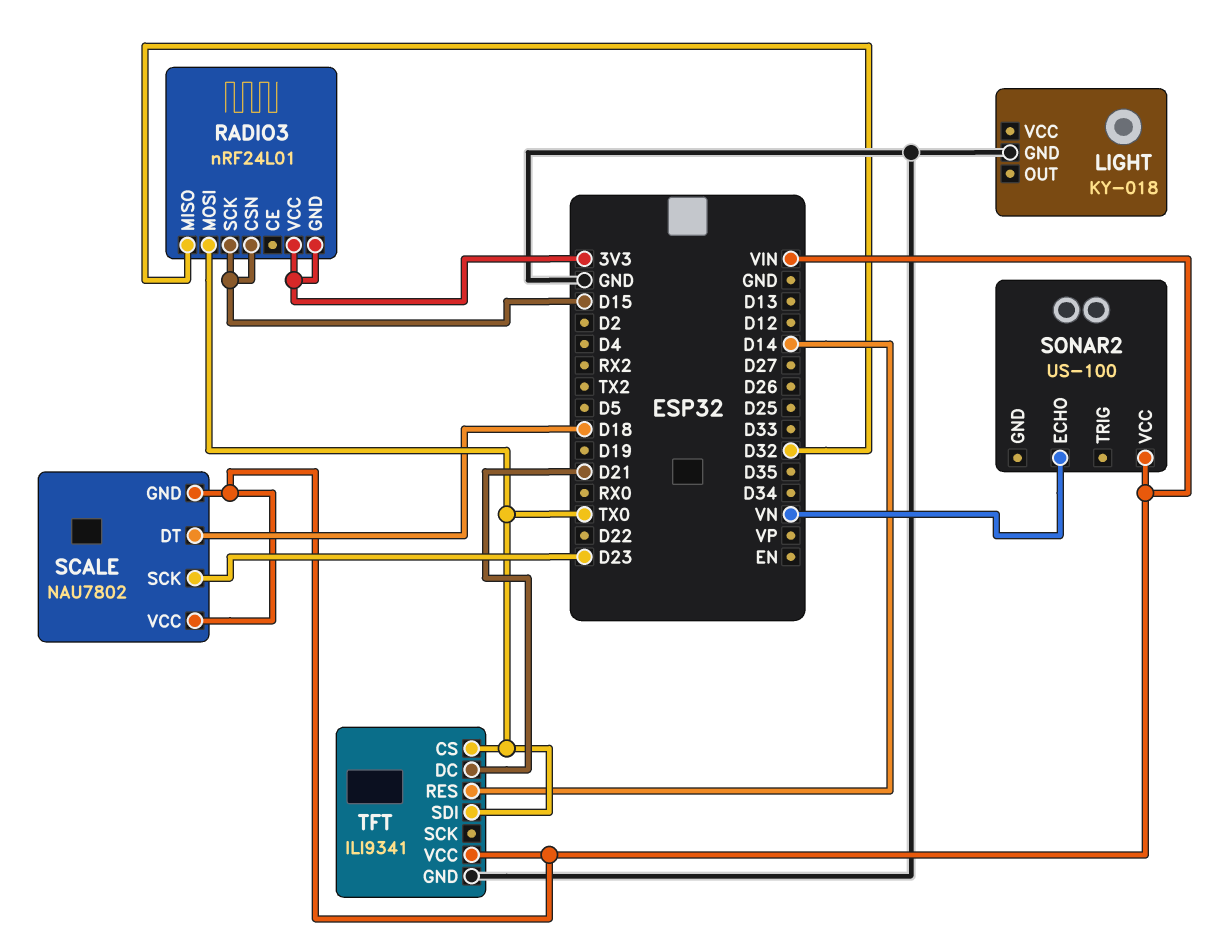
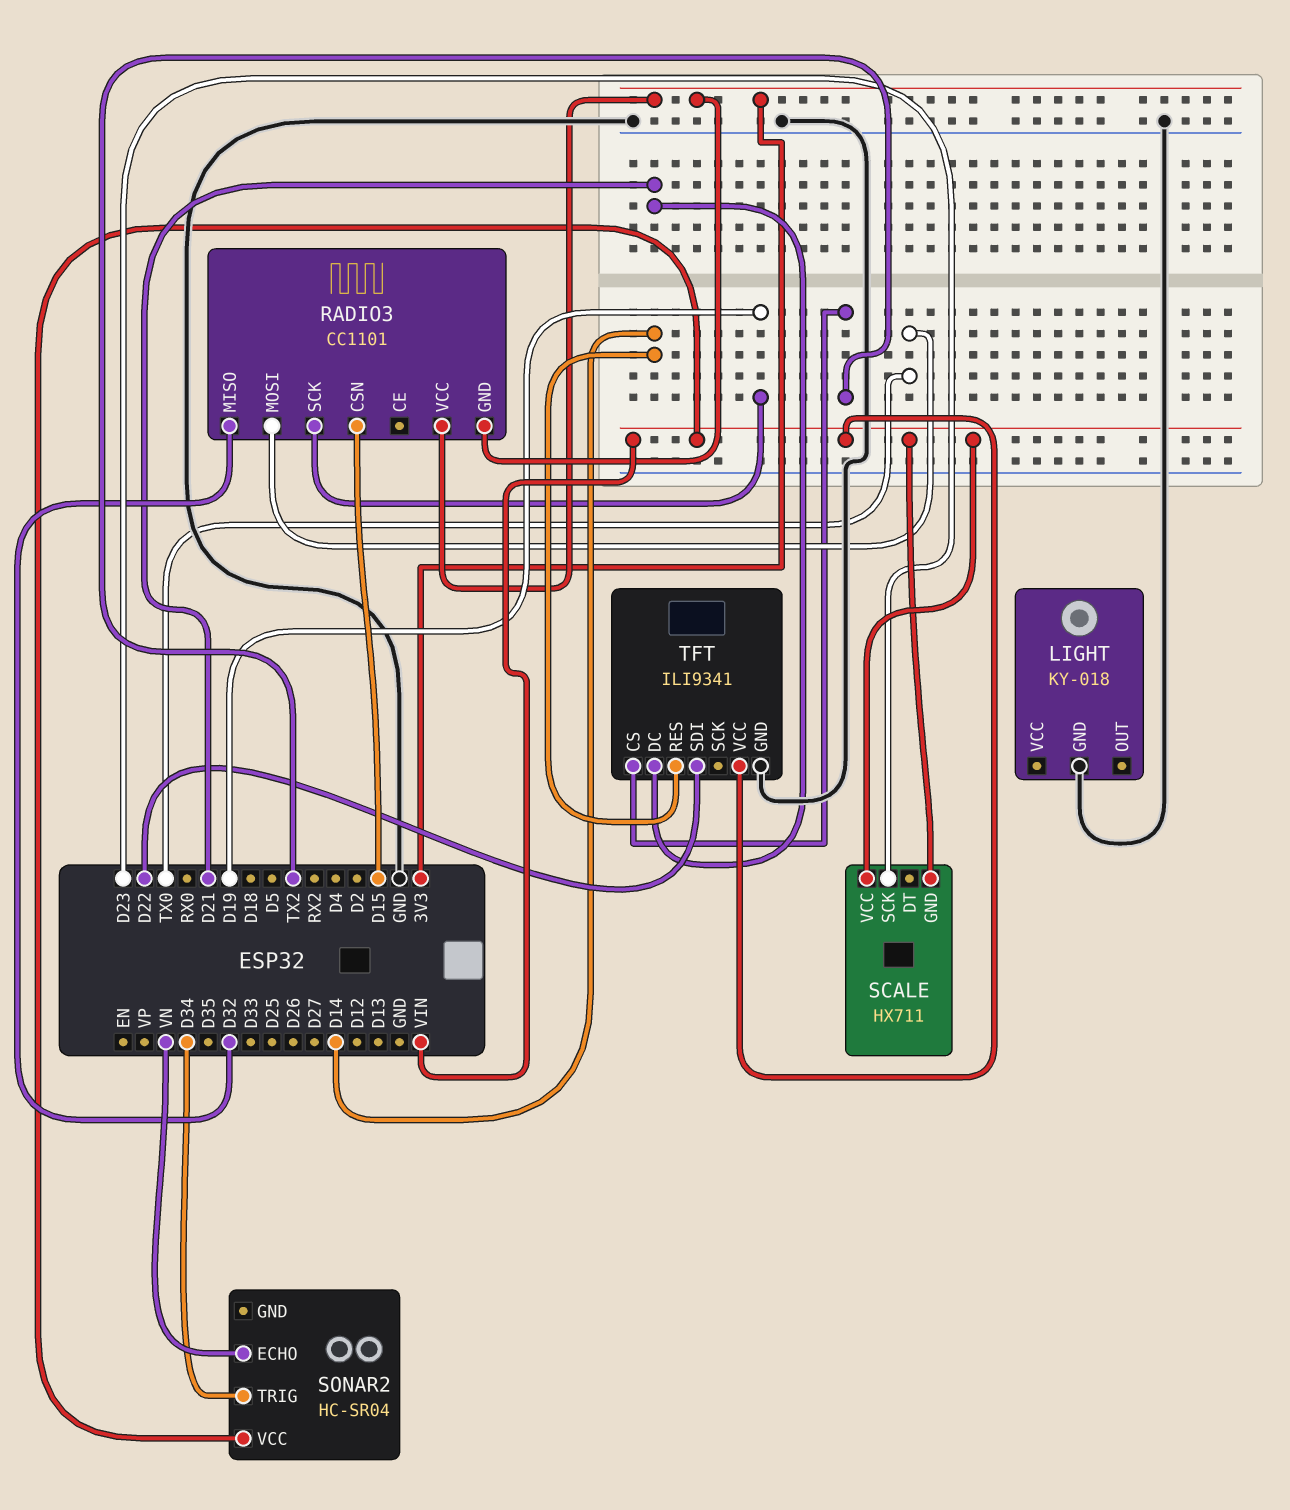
RADIO3: nRF24L01 -> CC1101
RADIO3 pin SCK: D15 -> D19
SCALE: NAU7802 -> HX711
SCALE pin DT: D18 -> none
SONAR2: US-100 -> HC-SR04
SONAR2 pin TRIG: none -> D34
TFT pin CS: TX0 -> TX2
TFT pin SDI: TX0 -> D22

